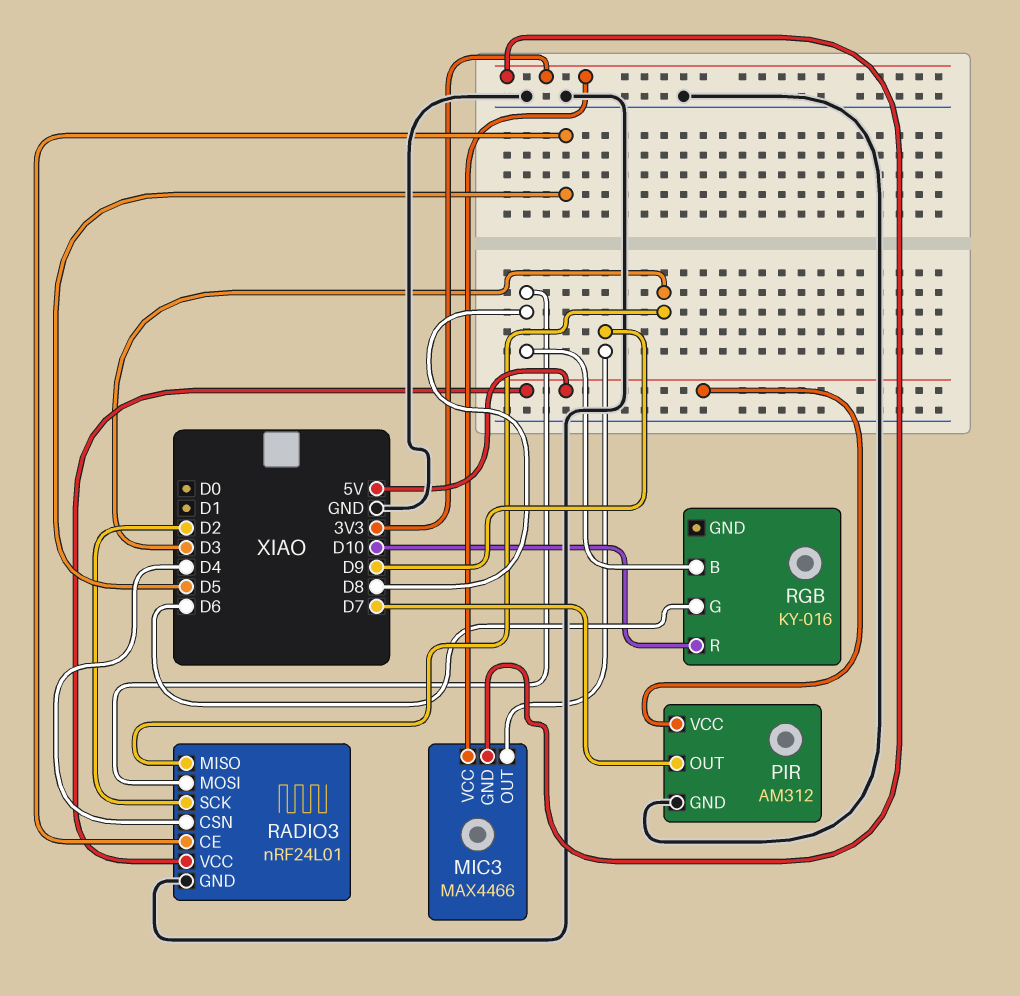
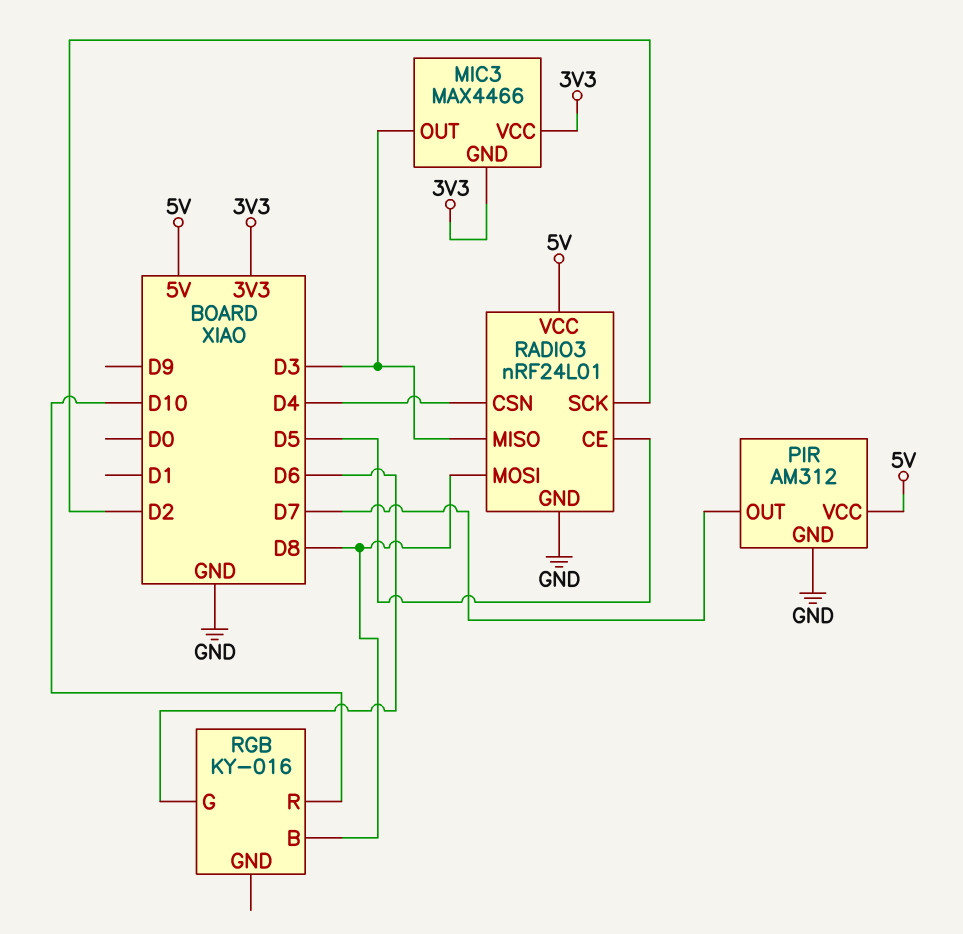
MIC3 pin OUT: D9 -> D3

